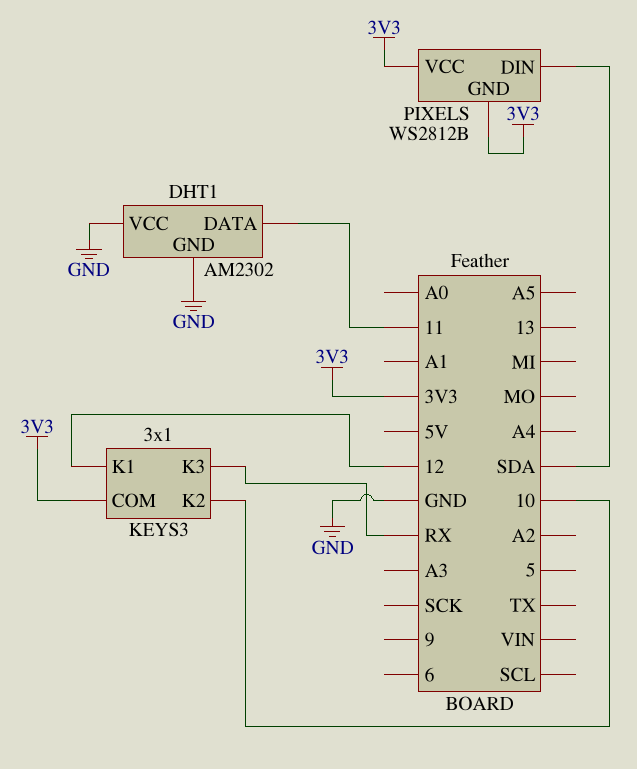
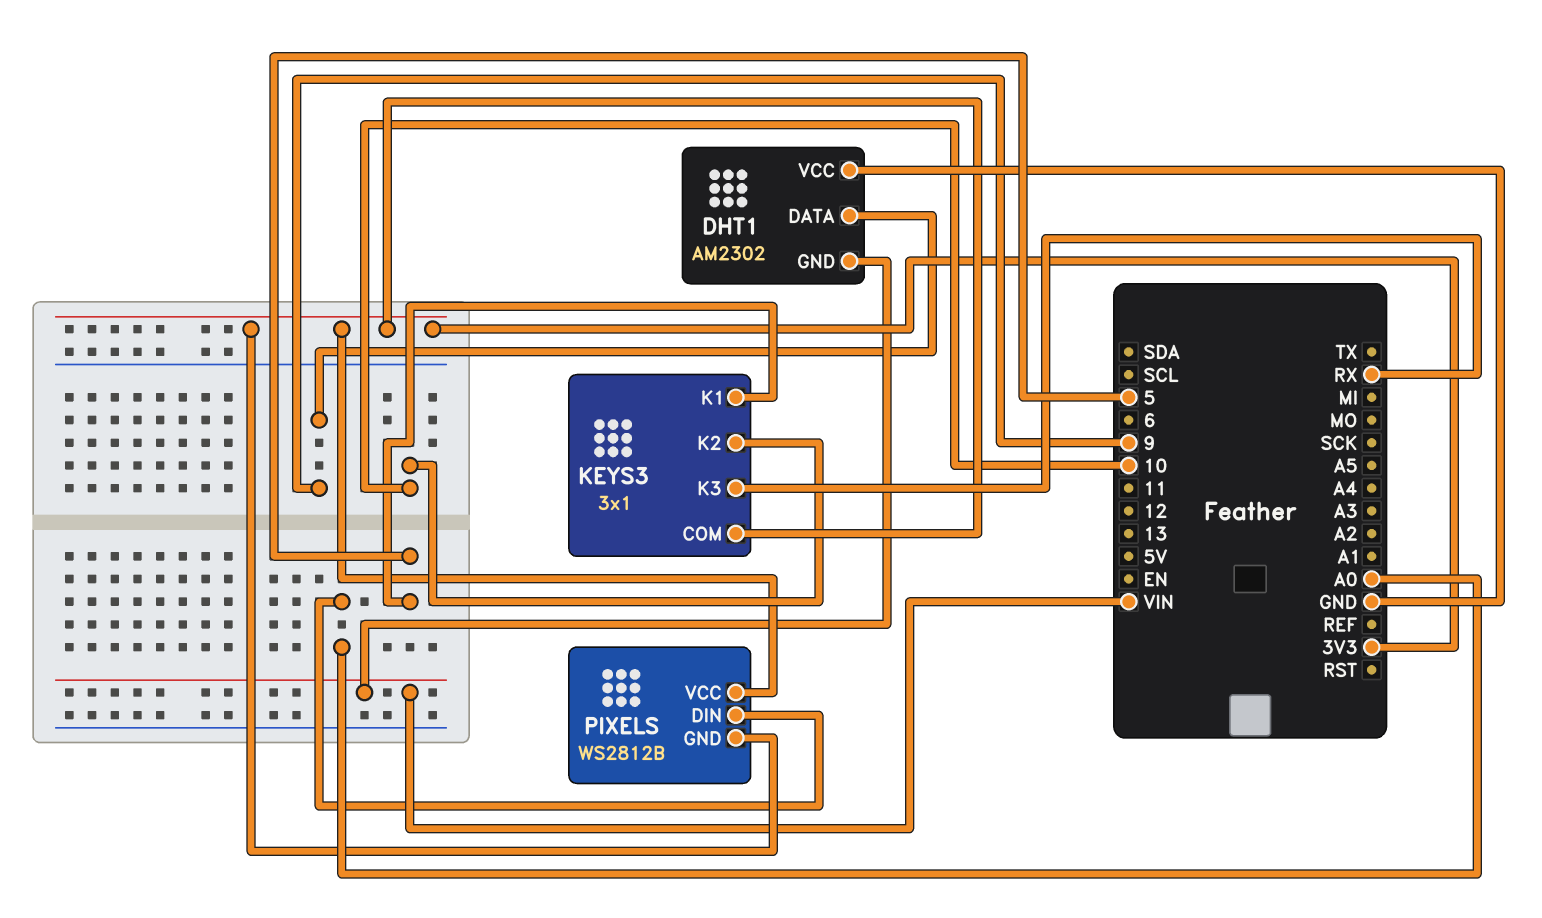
DHT1 pin DATA: 11 -> 9
DHT1 pin GND: GND -> VIN
KEYS3 pin K1: 12 -> 5
PIXELS pin DIN: SDA -> A0

